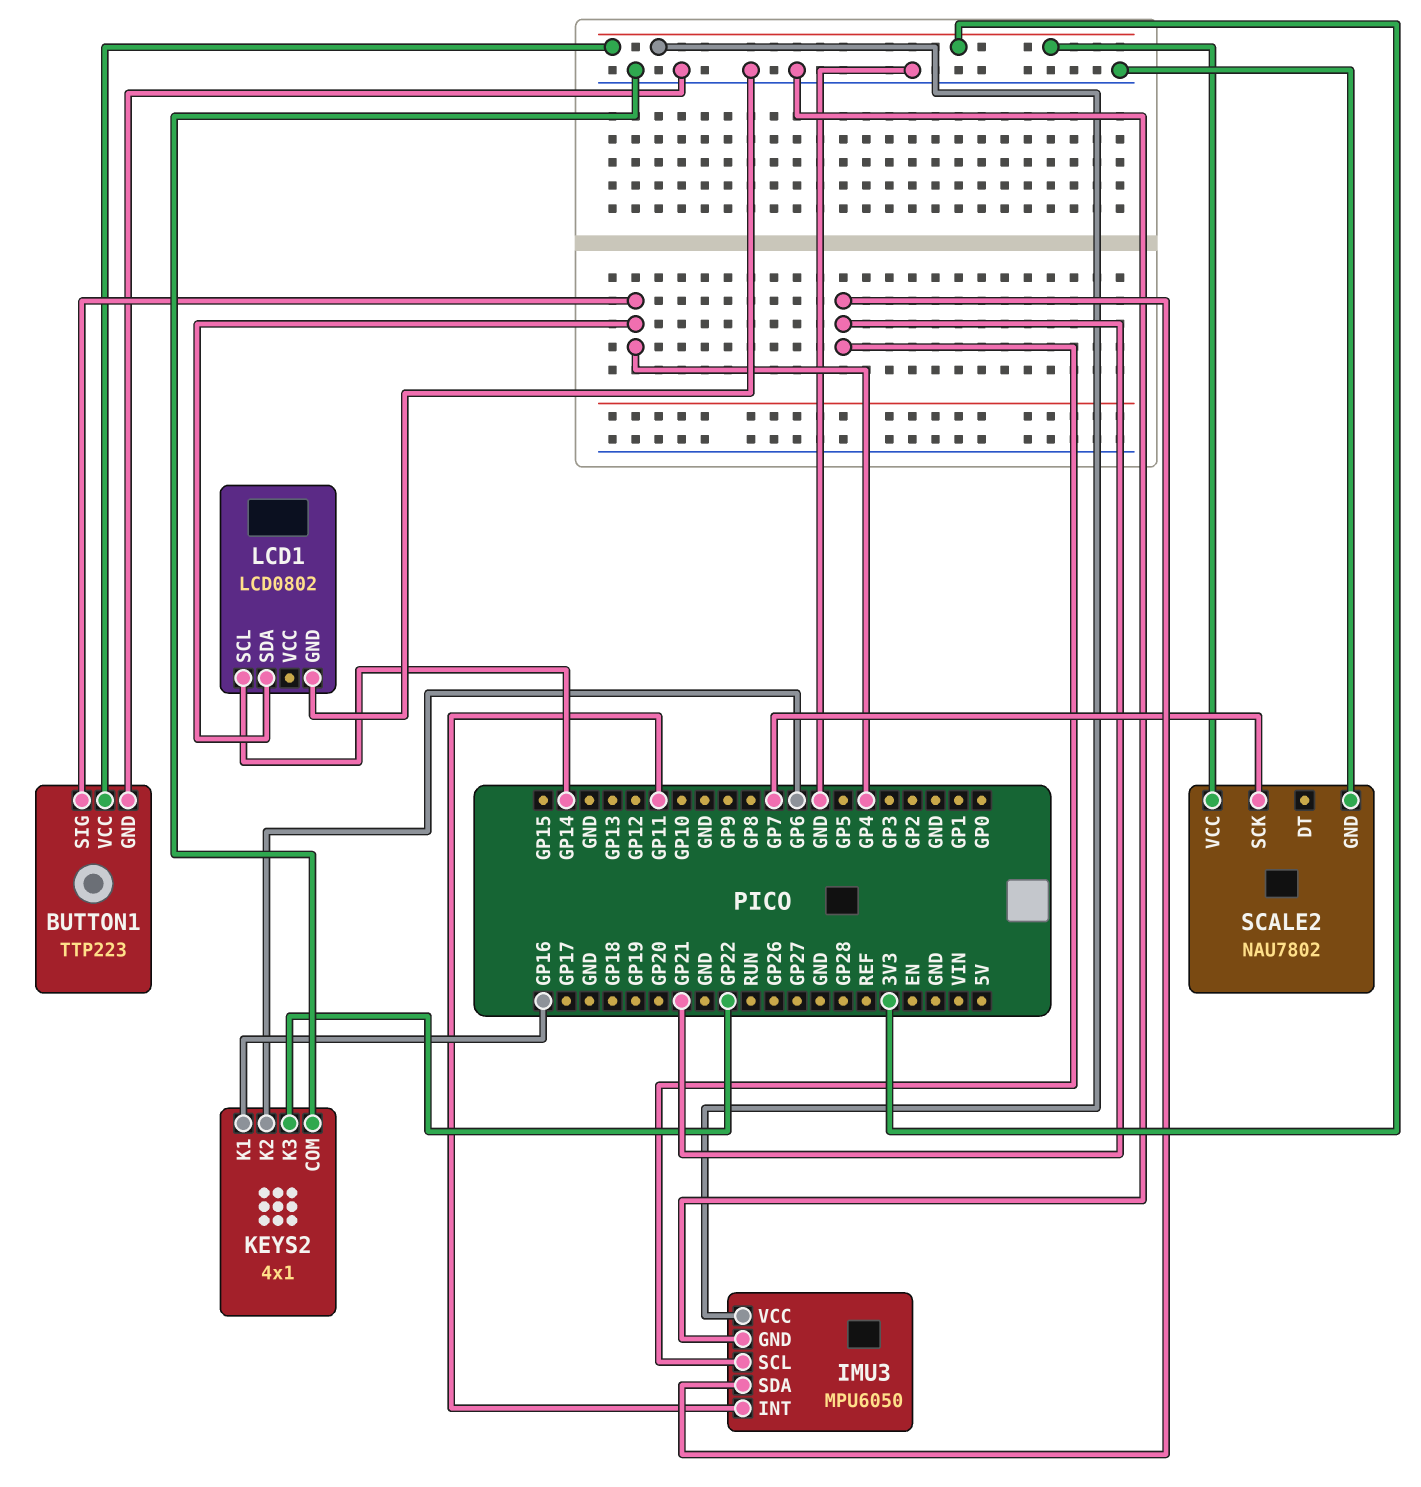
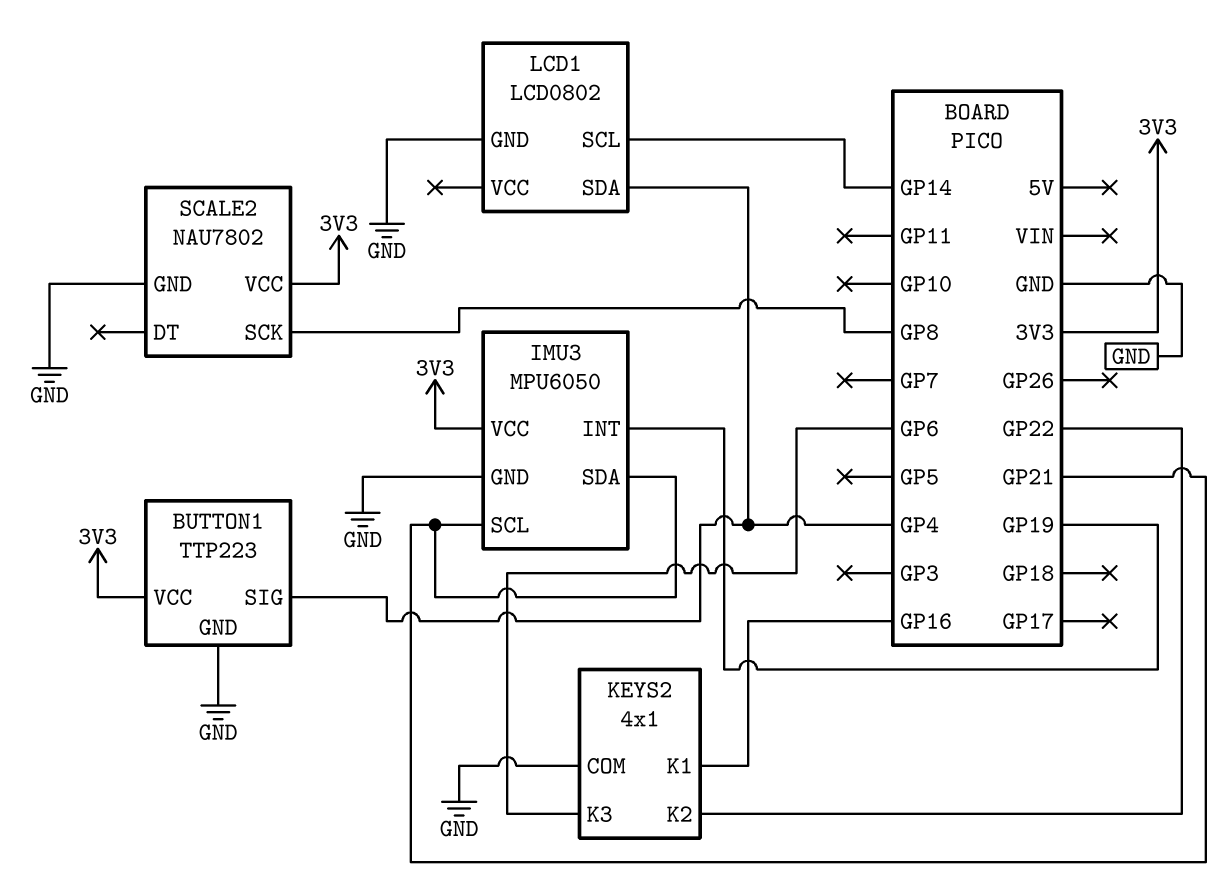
IMU3 pin INT: GP11 -> GP19
KEYS2 pin K2: GP6 -> GP22
KEYS2 pin K3: GP22 -> GP6
SCALE2 pin SCK: GP7 -> GP8

